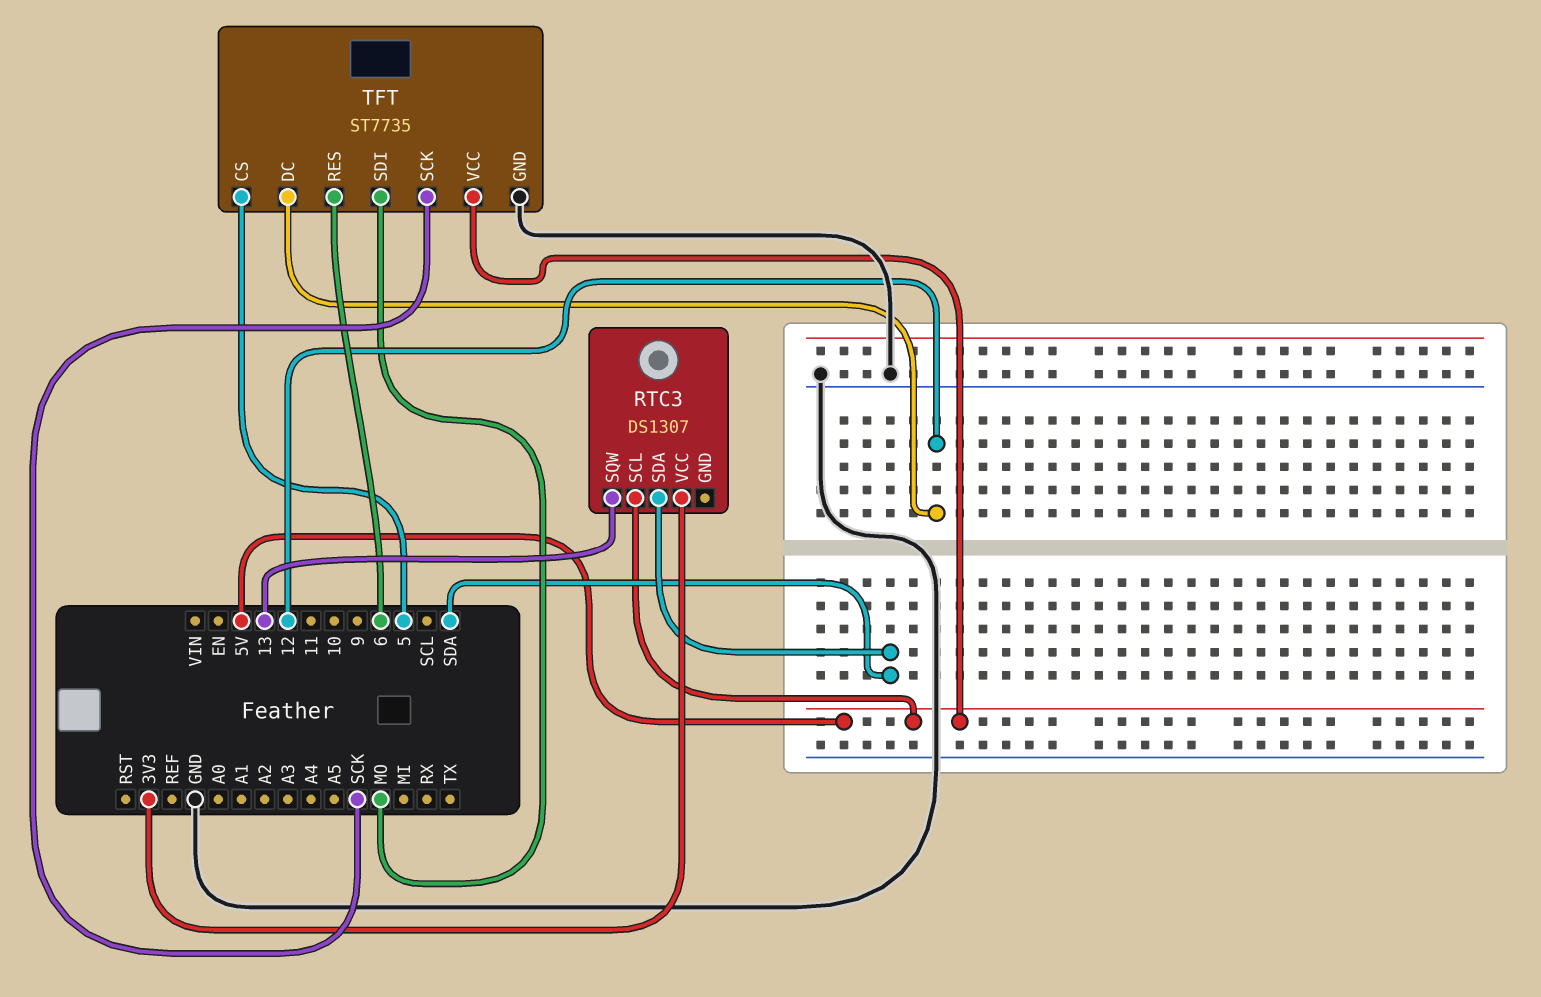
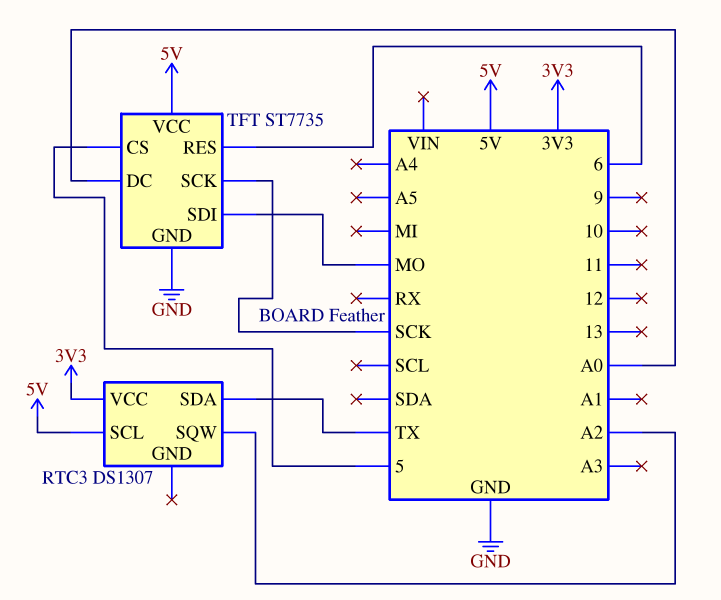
RTC3 pin SDA: SDA -> TX
RTC3 pin SQW: 13 -> A2
TFT pin DC: 12 -> A0

